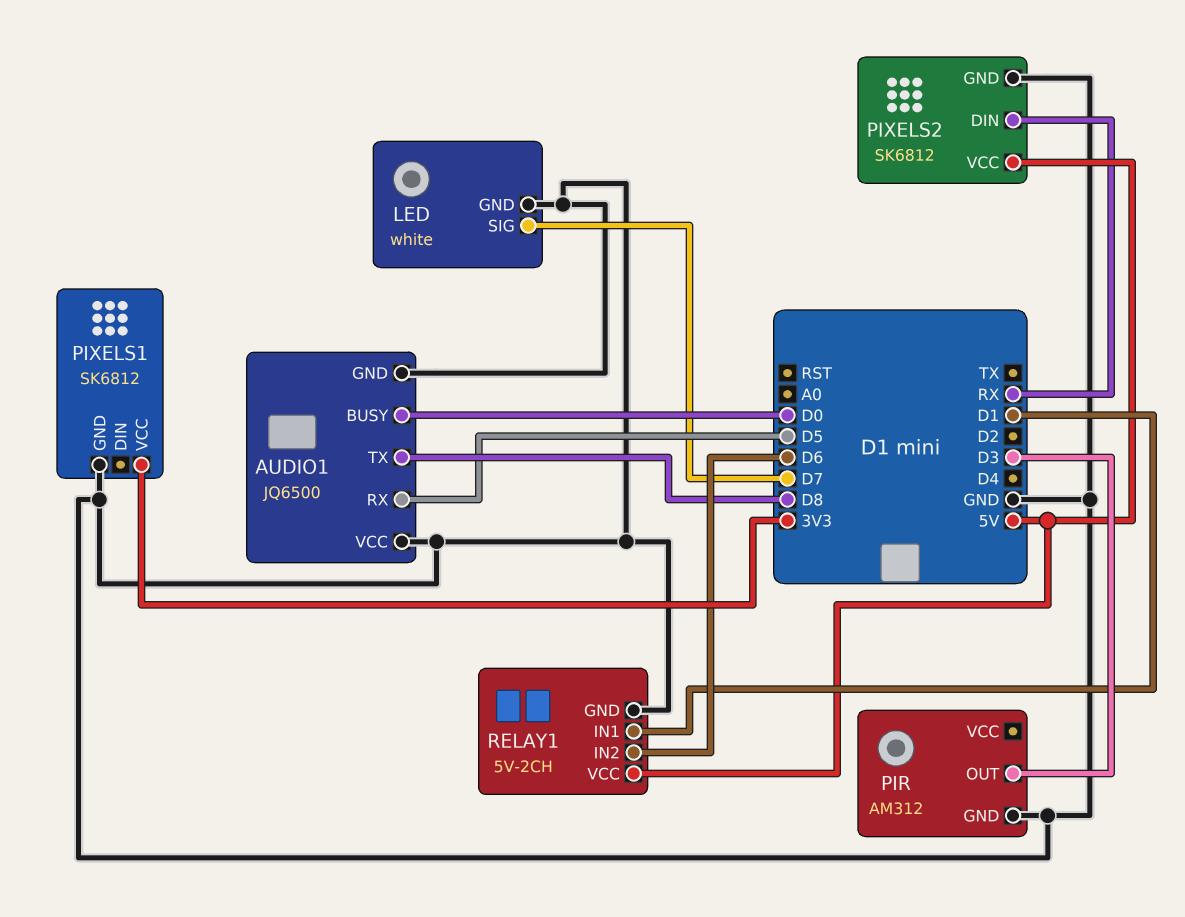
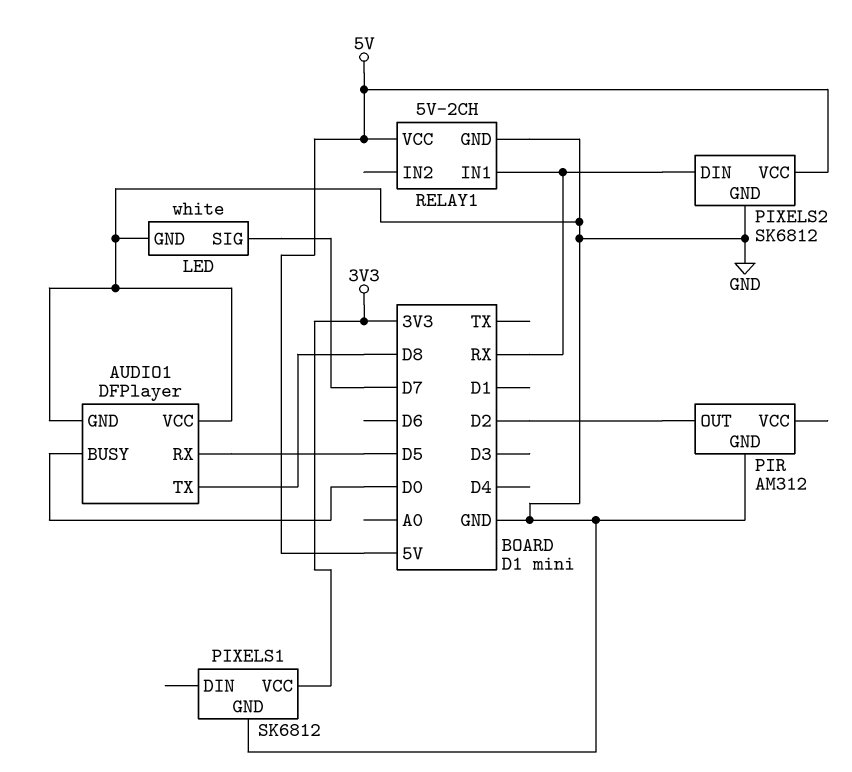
AUDIO1: JQ6500 -> DFPlayer
PIR pin OUT: D3 -> D2
RELAY1 pin IN1: D1 -> RX
RELAY1 pin IN2: D6 -> none

